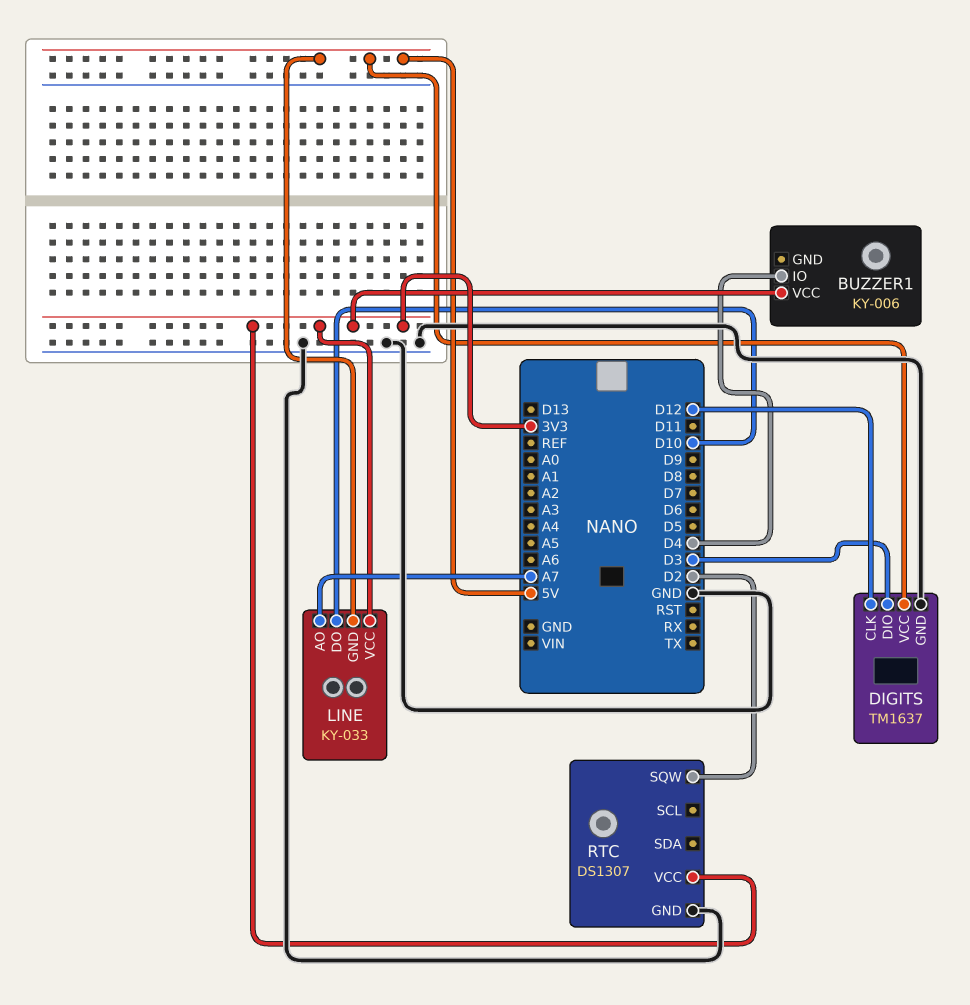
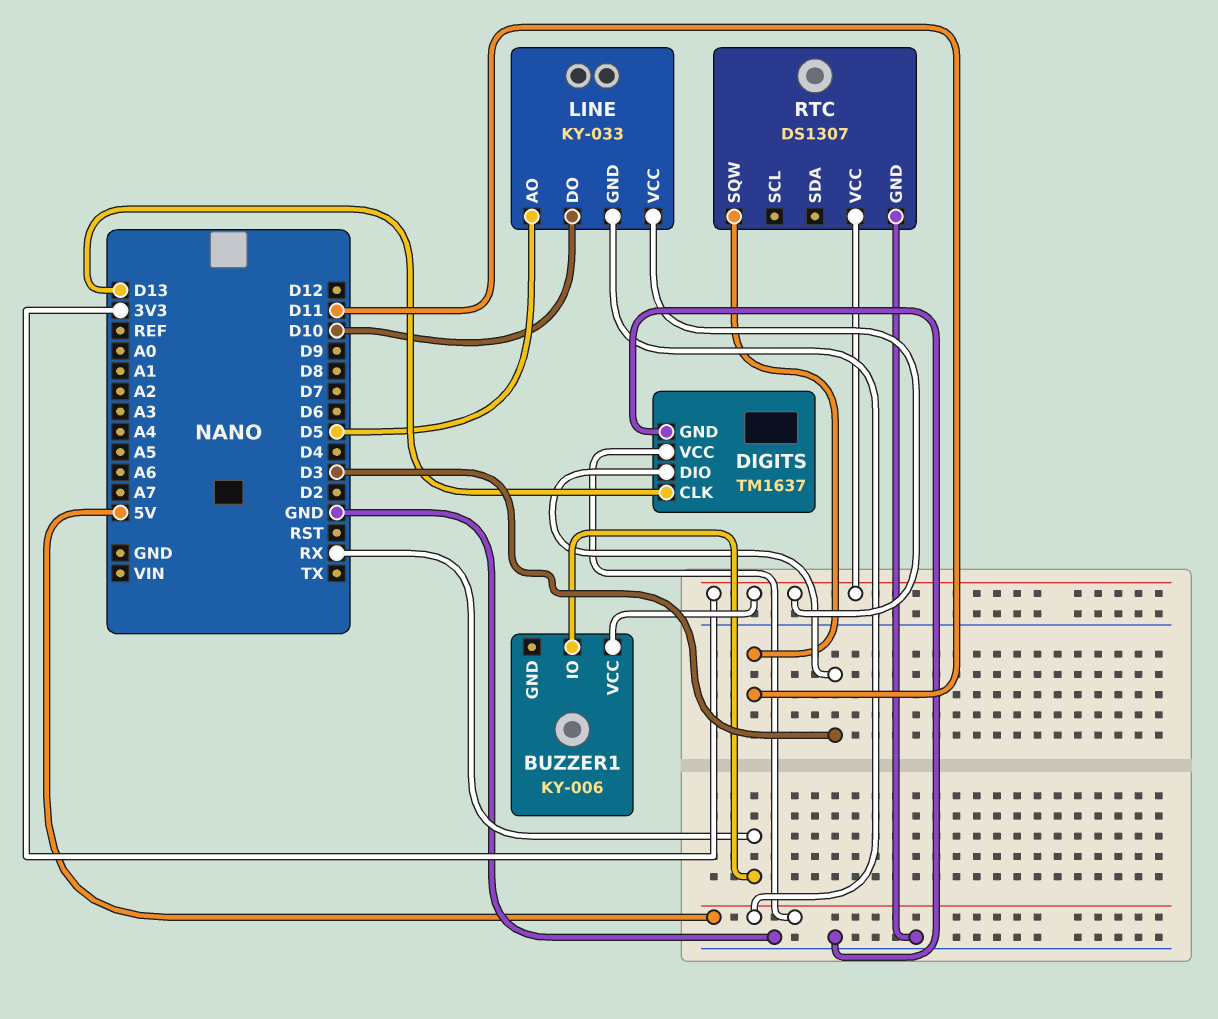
BUZZER1 pin IO: D4 -> RX
DIGITS pin CLK: D12 -> D13
LINE pin AO: A7 -> D5
RTC pin SQW: D2 -> D11

